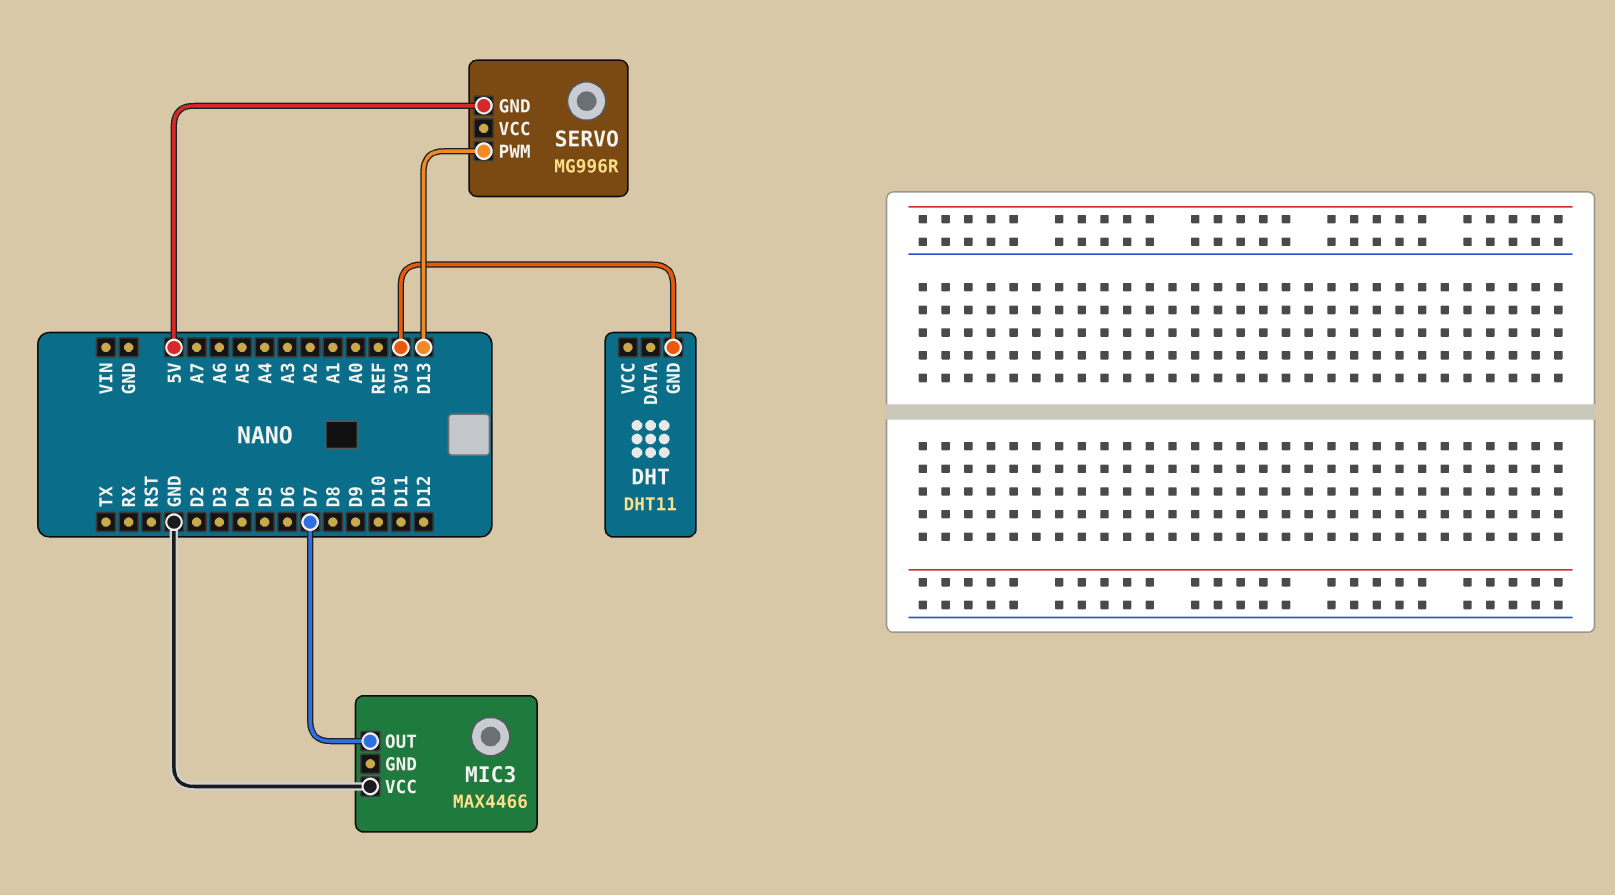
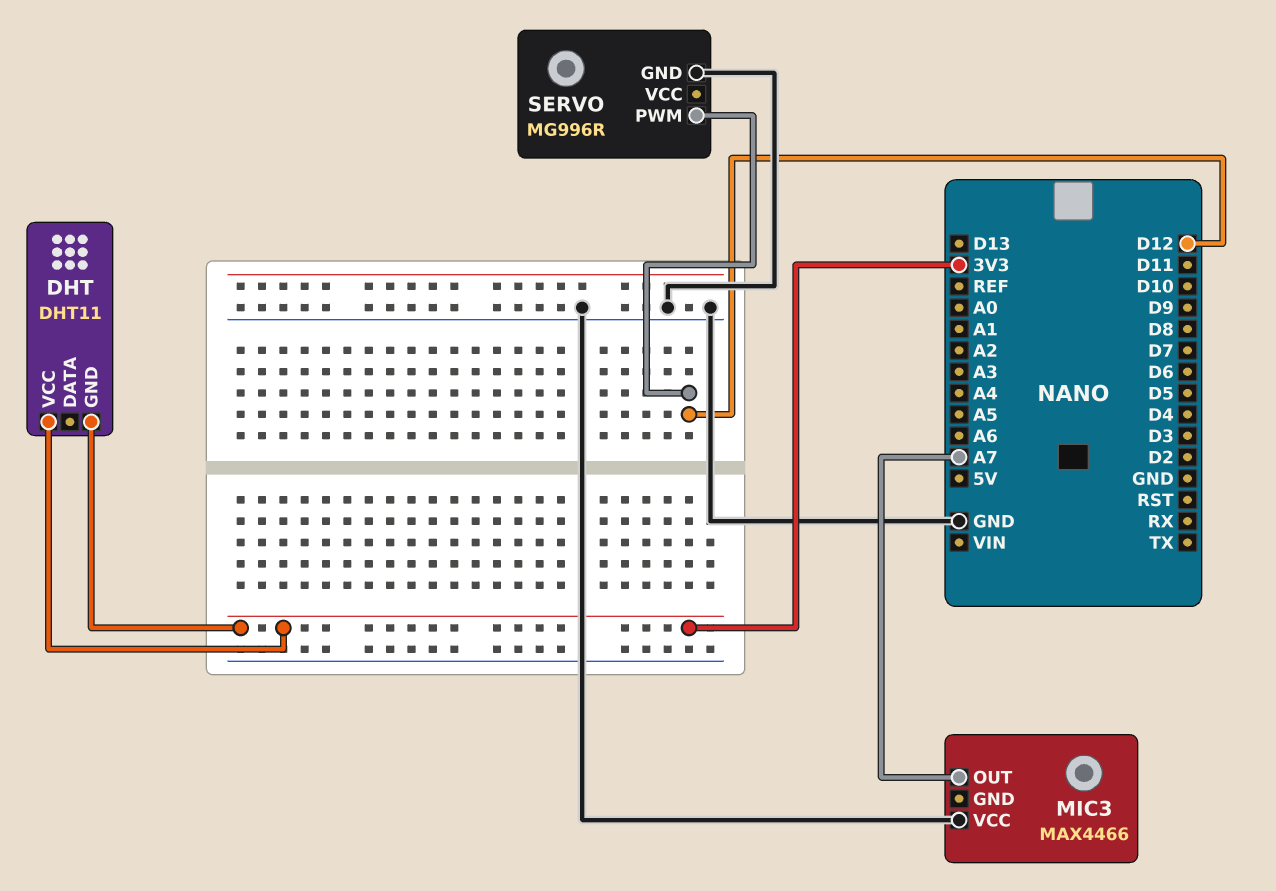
DHT pin VCC: none -> 3V3
MIC3 pin OUT: D7 -> A7
SERVO pin GND: 5V -> GND
SERVO pin PWM: D13 -> D12

